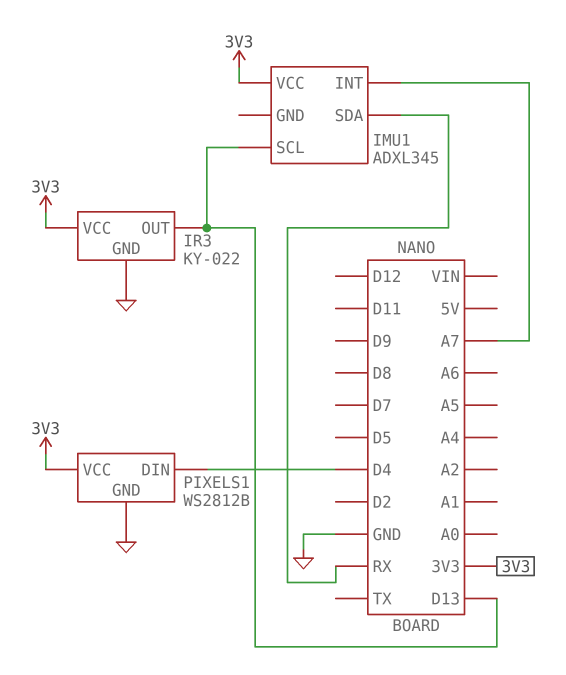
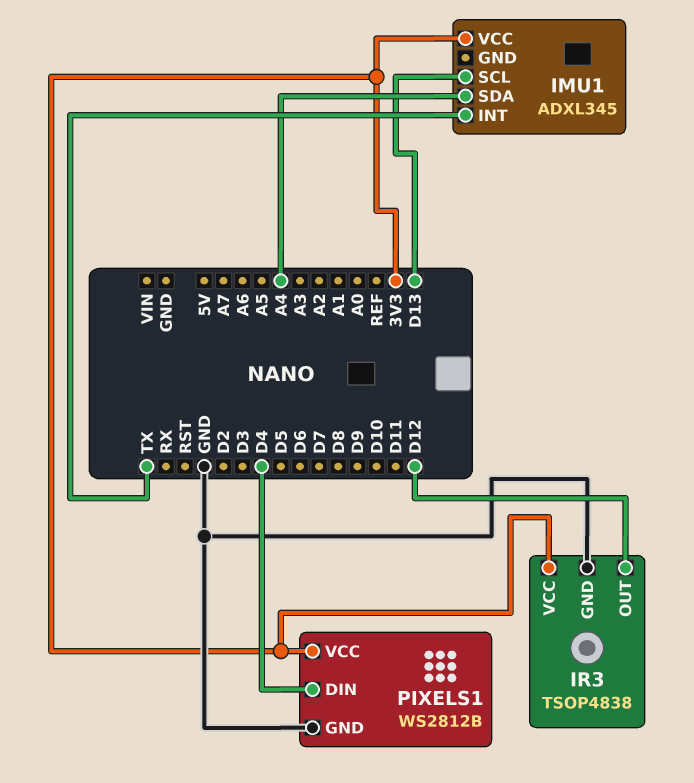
IMU1 pin INT: A7 -> TX
IMU1 pin SDA: RX -> A4
IR3: KY-022 -> TSOP4838
IR3 pin OUT: D13 -> D12

